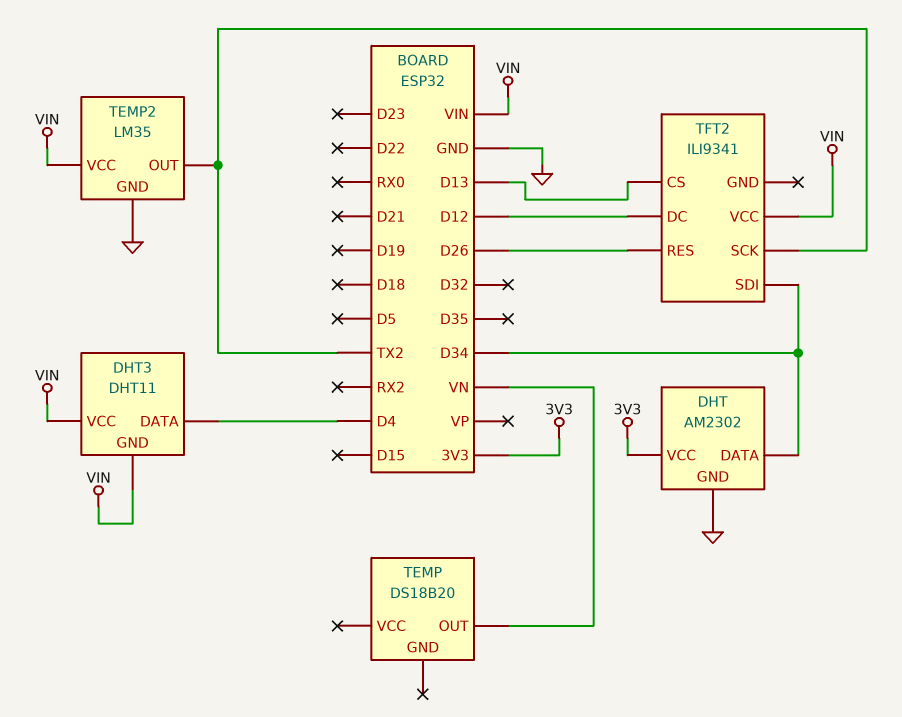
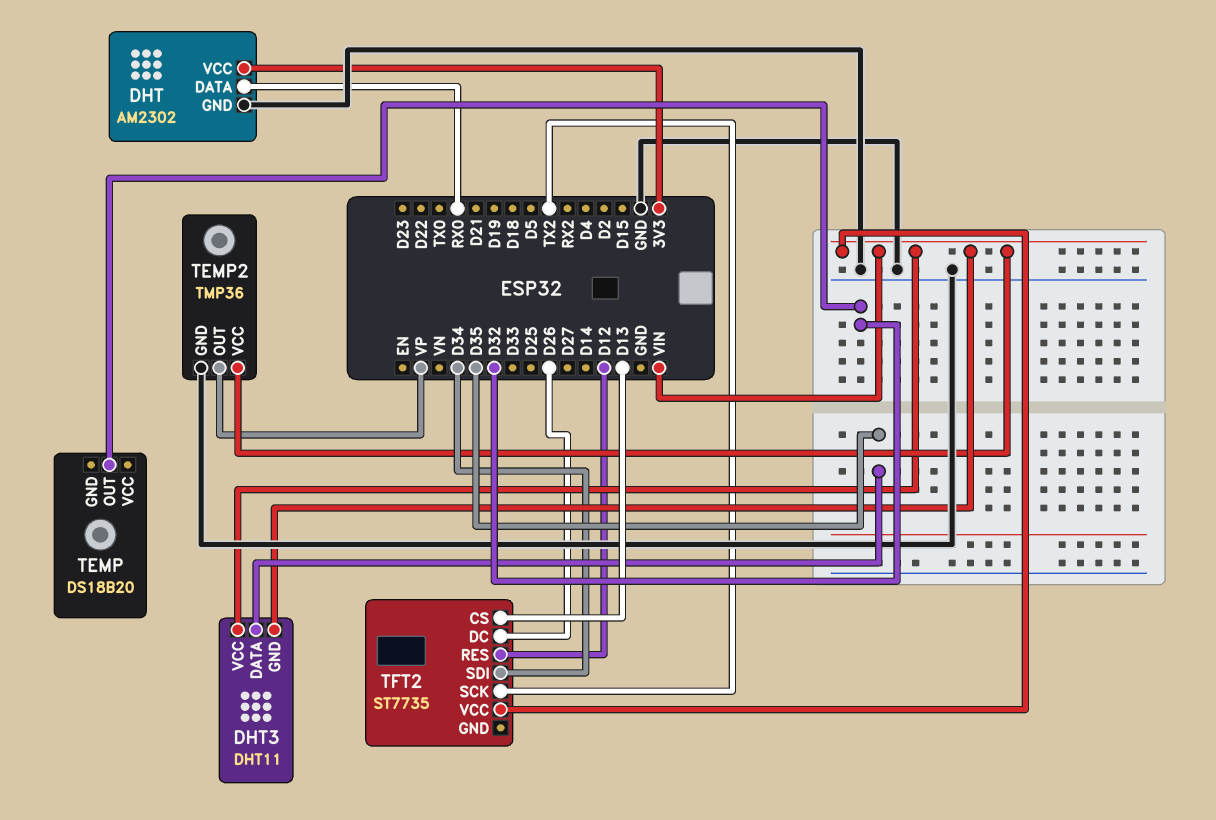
DHT pin DATA: D34 -> RX0
DHT3 pin DATA: D4 -> D35
TEMP pin OUT: VN -> D32
TEMP2: LM35 -> TMP36
TEMP2 pin OUT: TX2 -> VP
TFT2: ILI9341 -> ST7735
TFT2 pin DC: D12 -> D26
TFT2 pin RES: D26 -> D12

